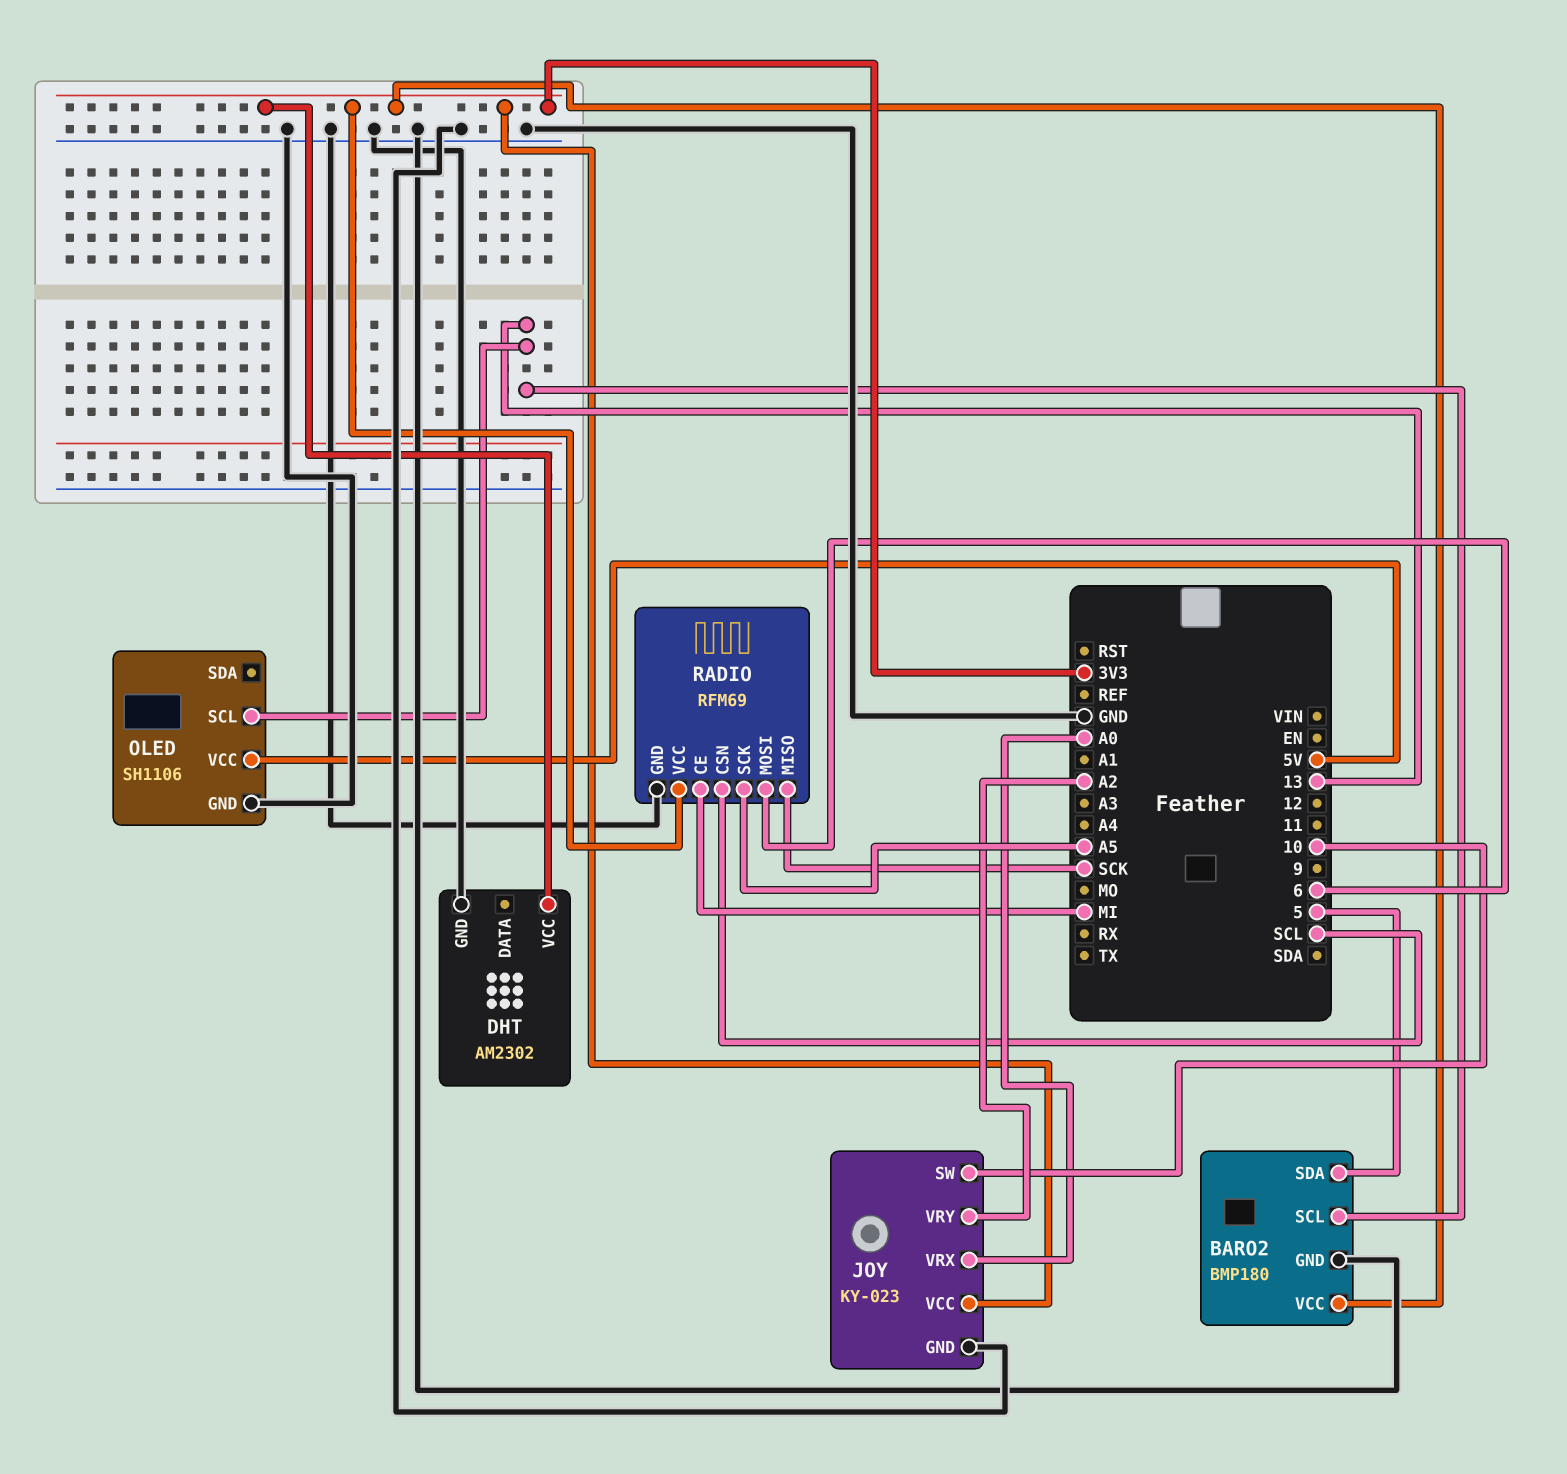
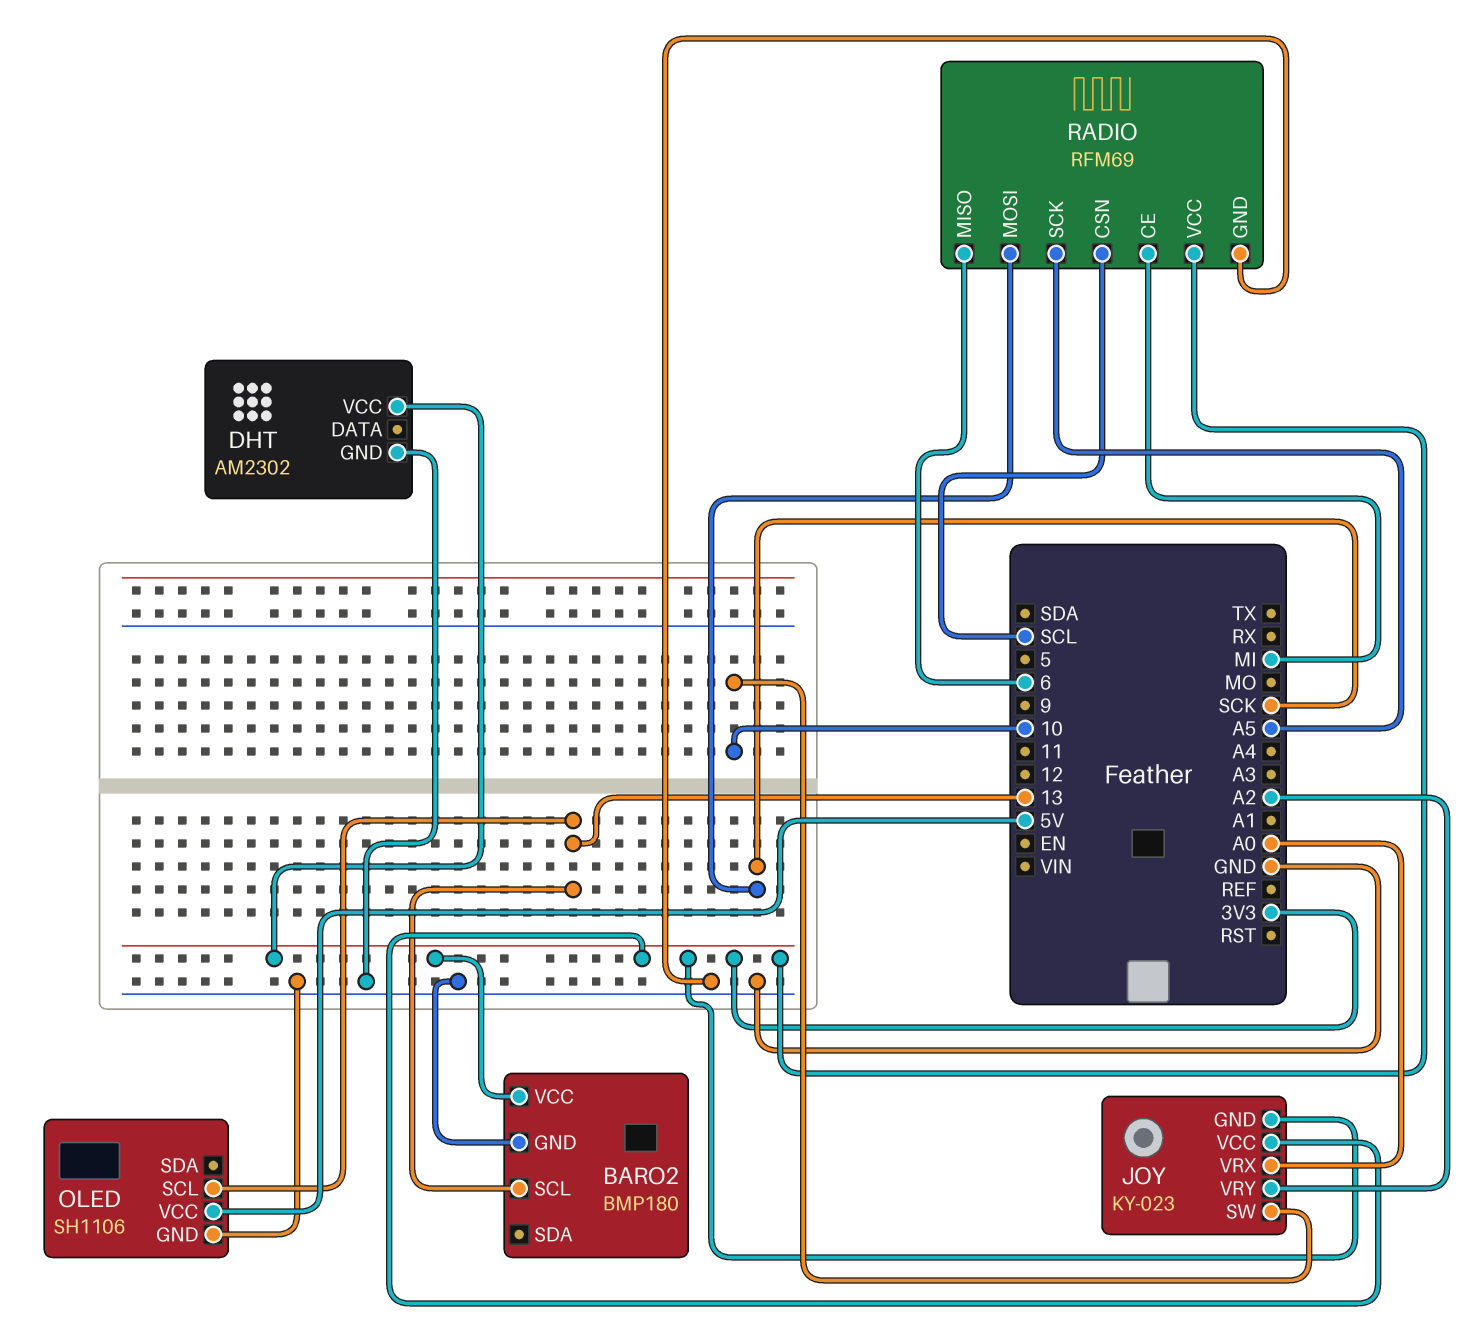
BARO2 pin SDA: 5 -> none
JOY pin GND: GND -> 3V3
RADIO pin MISO: SCK -> 6
RADIO pin MOSI: 6 -> SCK

